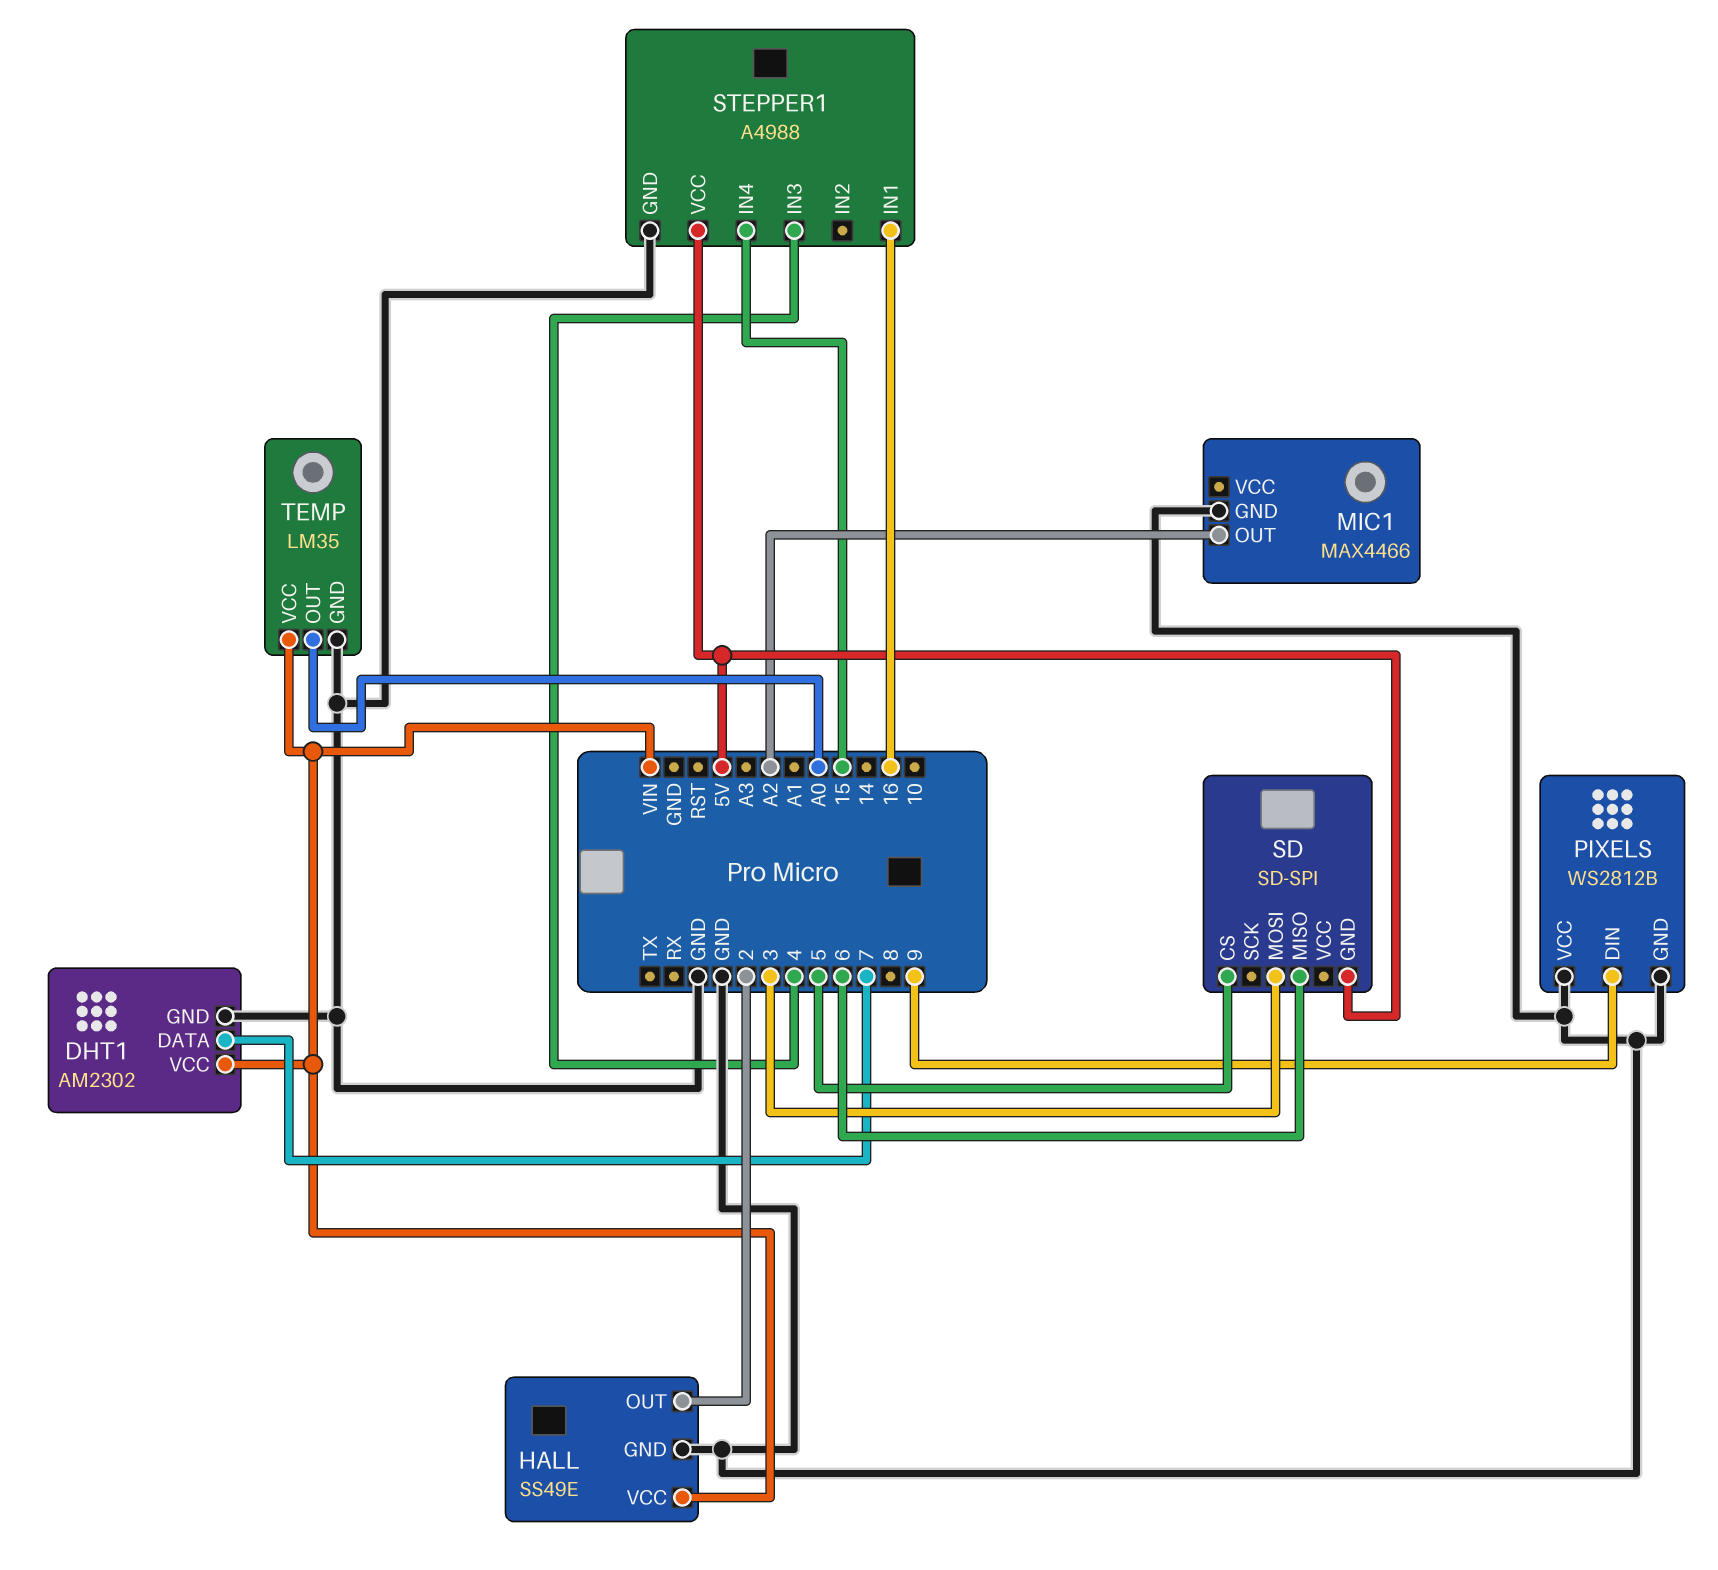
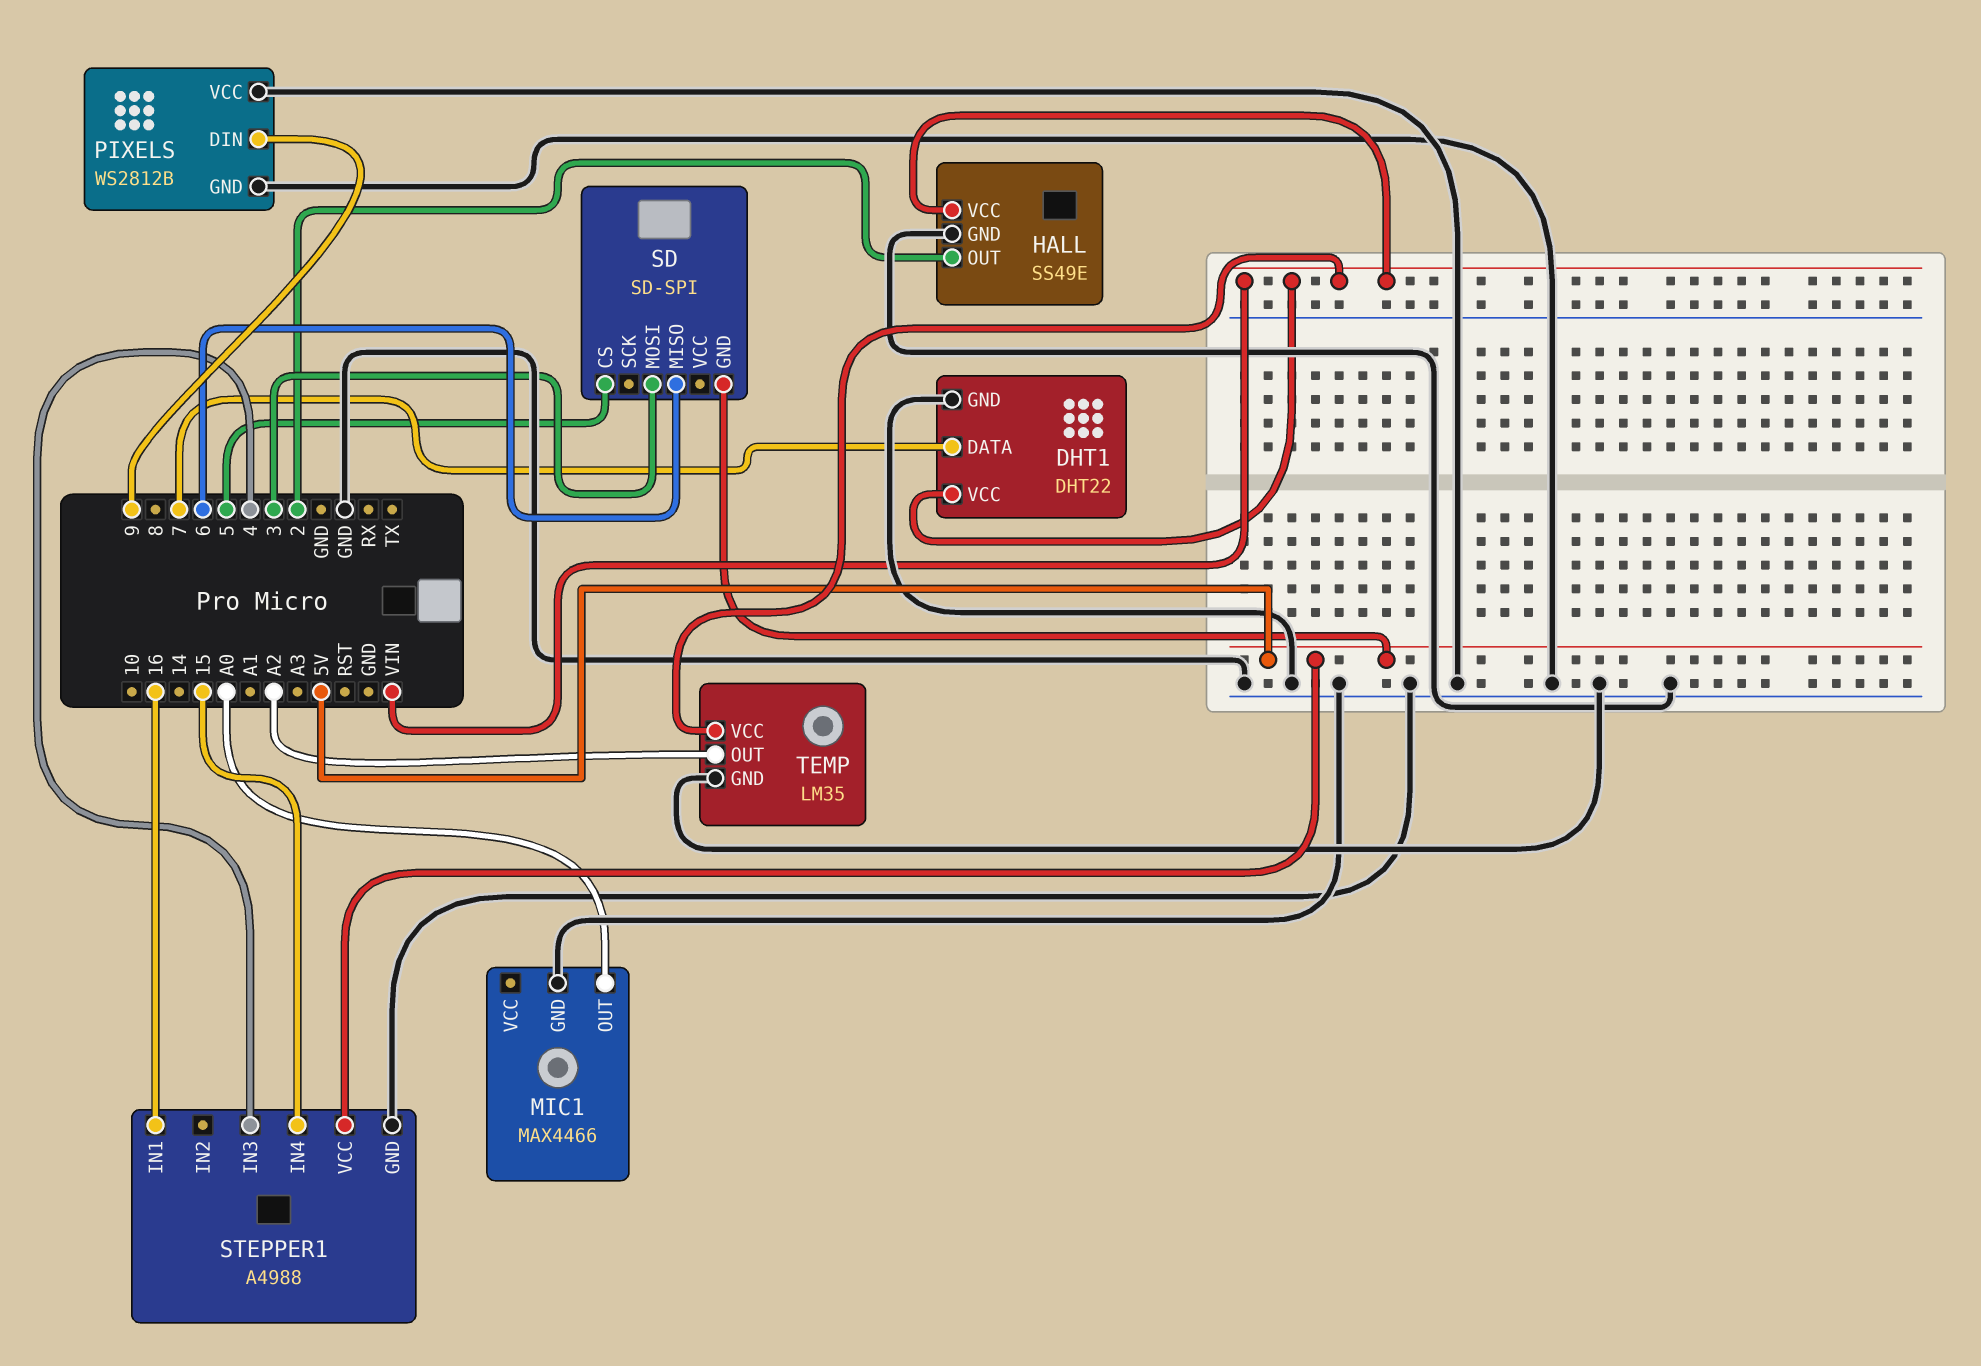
DHT1: AM2302 -> DHT22
MIC1 pin OUT: A2 -> A0
TEMP pin OUT: A0 -> A2

